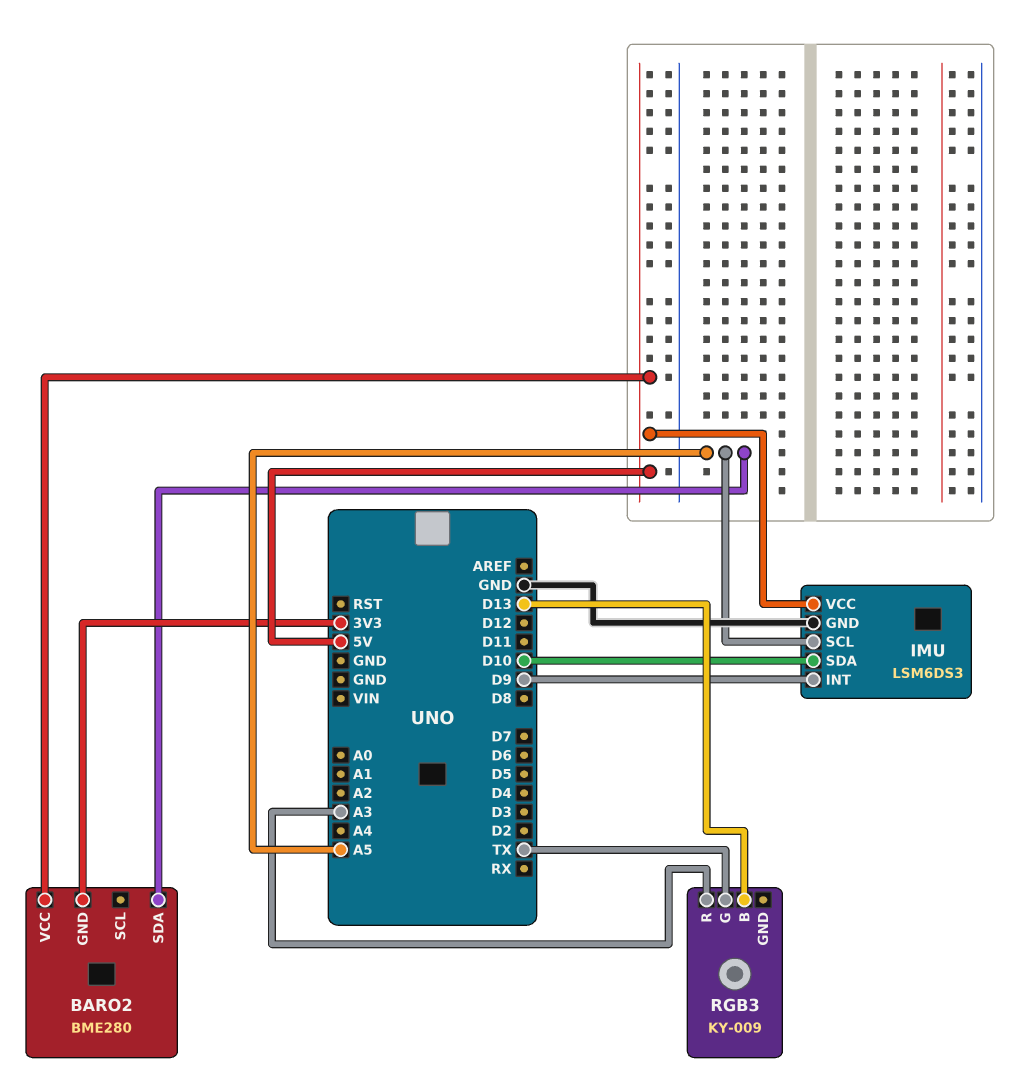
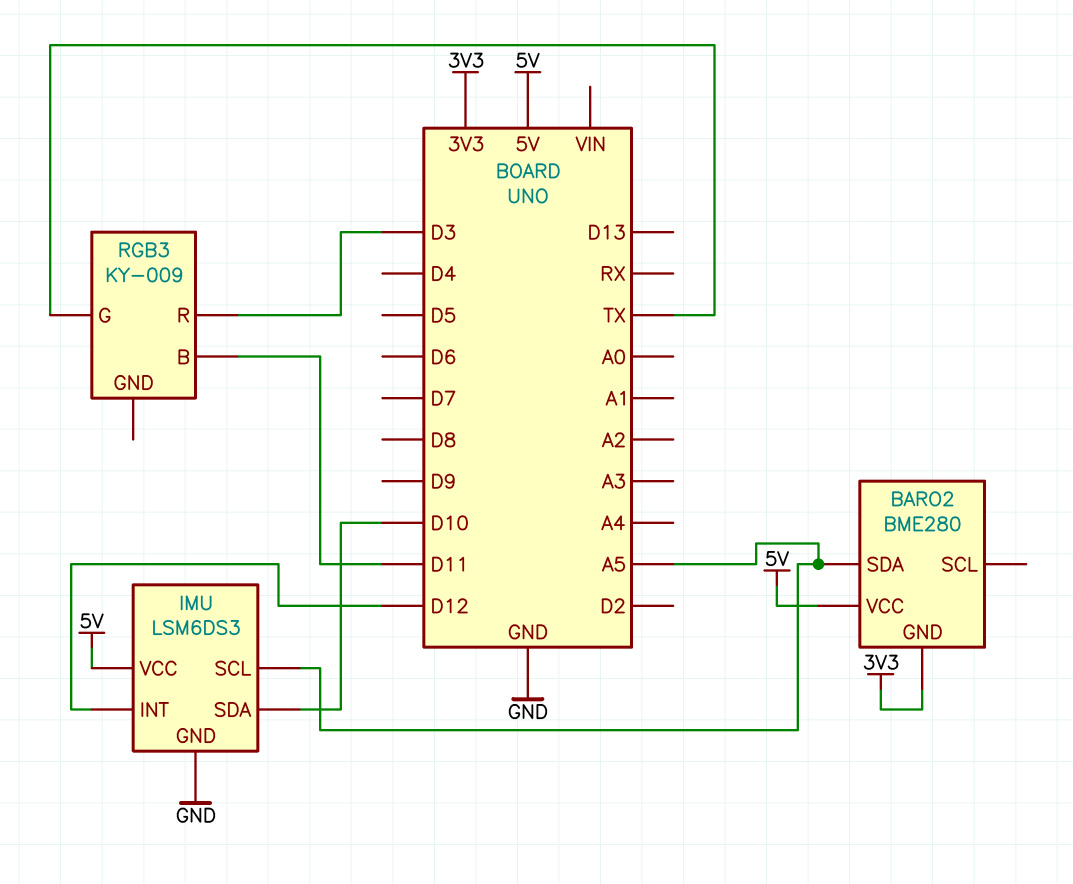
IMU pin INT: D9 -> D12
RGB3 pin B: D13 -> D11
RGB3 pin R: A3 -> D3

